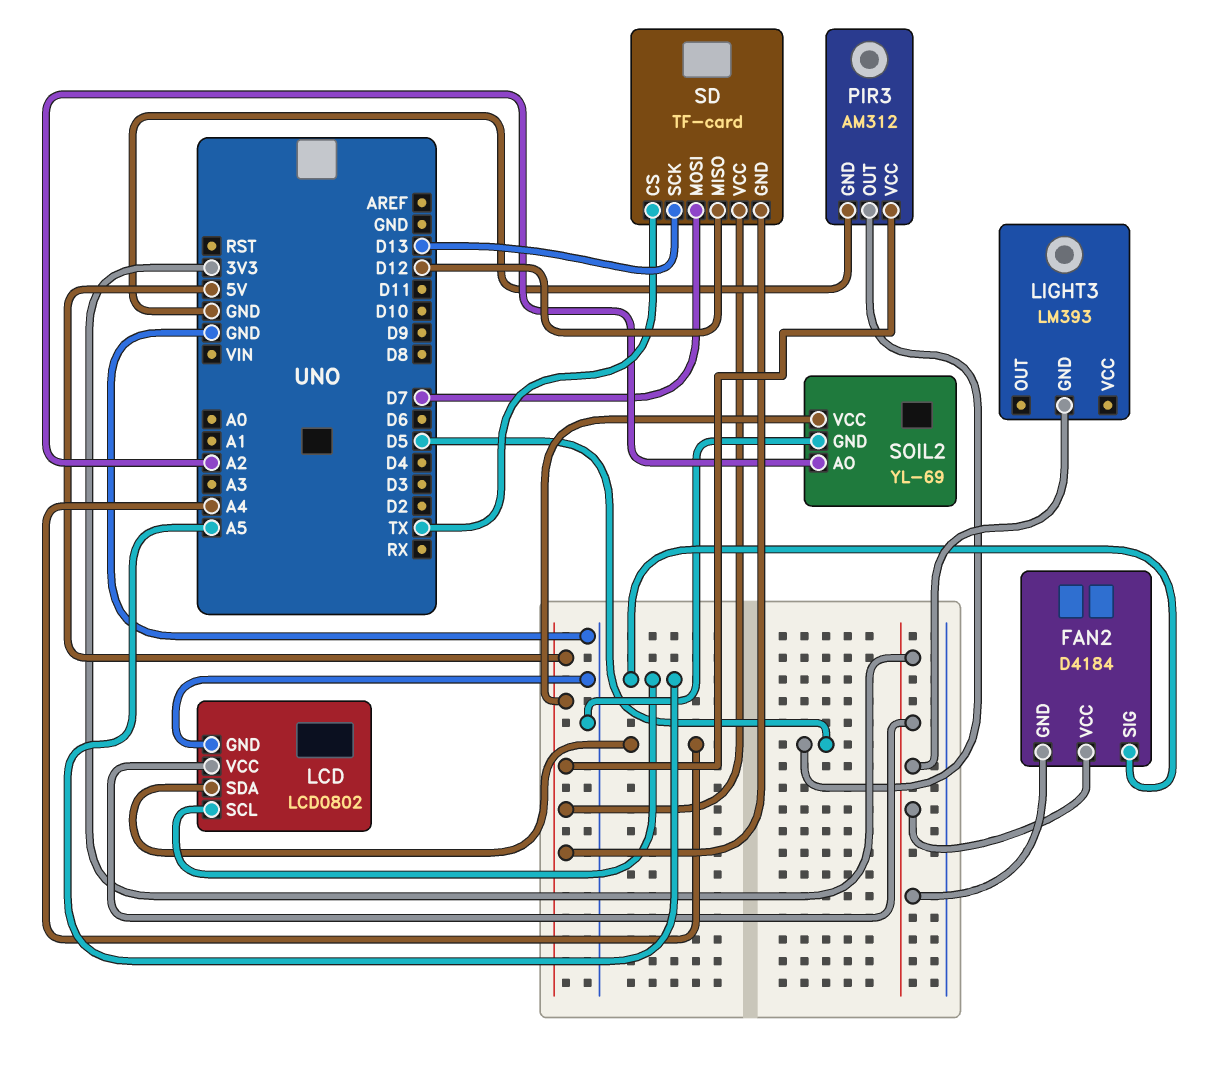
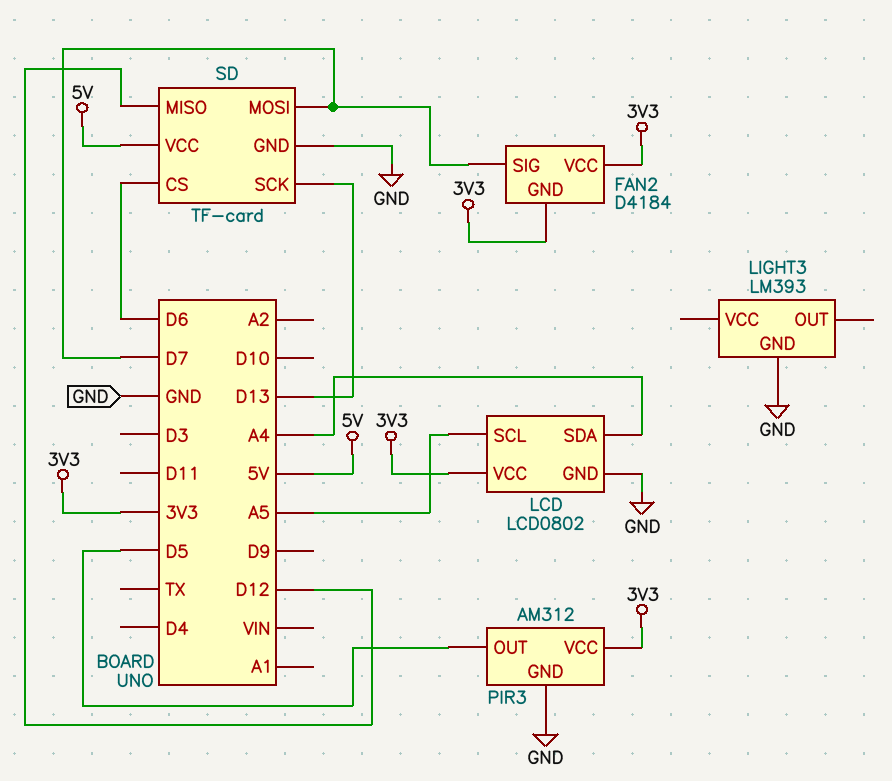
FAN2 pin SIG: A5 -> D7
LIGHT3 pin GND: 3V3 -> GND
PIR3 pin VCC: 5V -> 3V3
SD pin CS: TX -> D6
SD pin GND: 5V -> GND
SOIL2: YL-69 -> none
SOIL2 pin AO: A2 -> none
SOIL2 pin GND: GND -> none
SOIL2 pin VCC: 5V -> none

